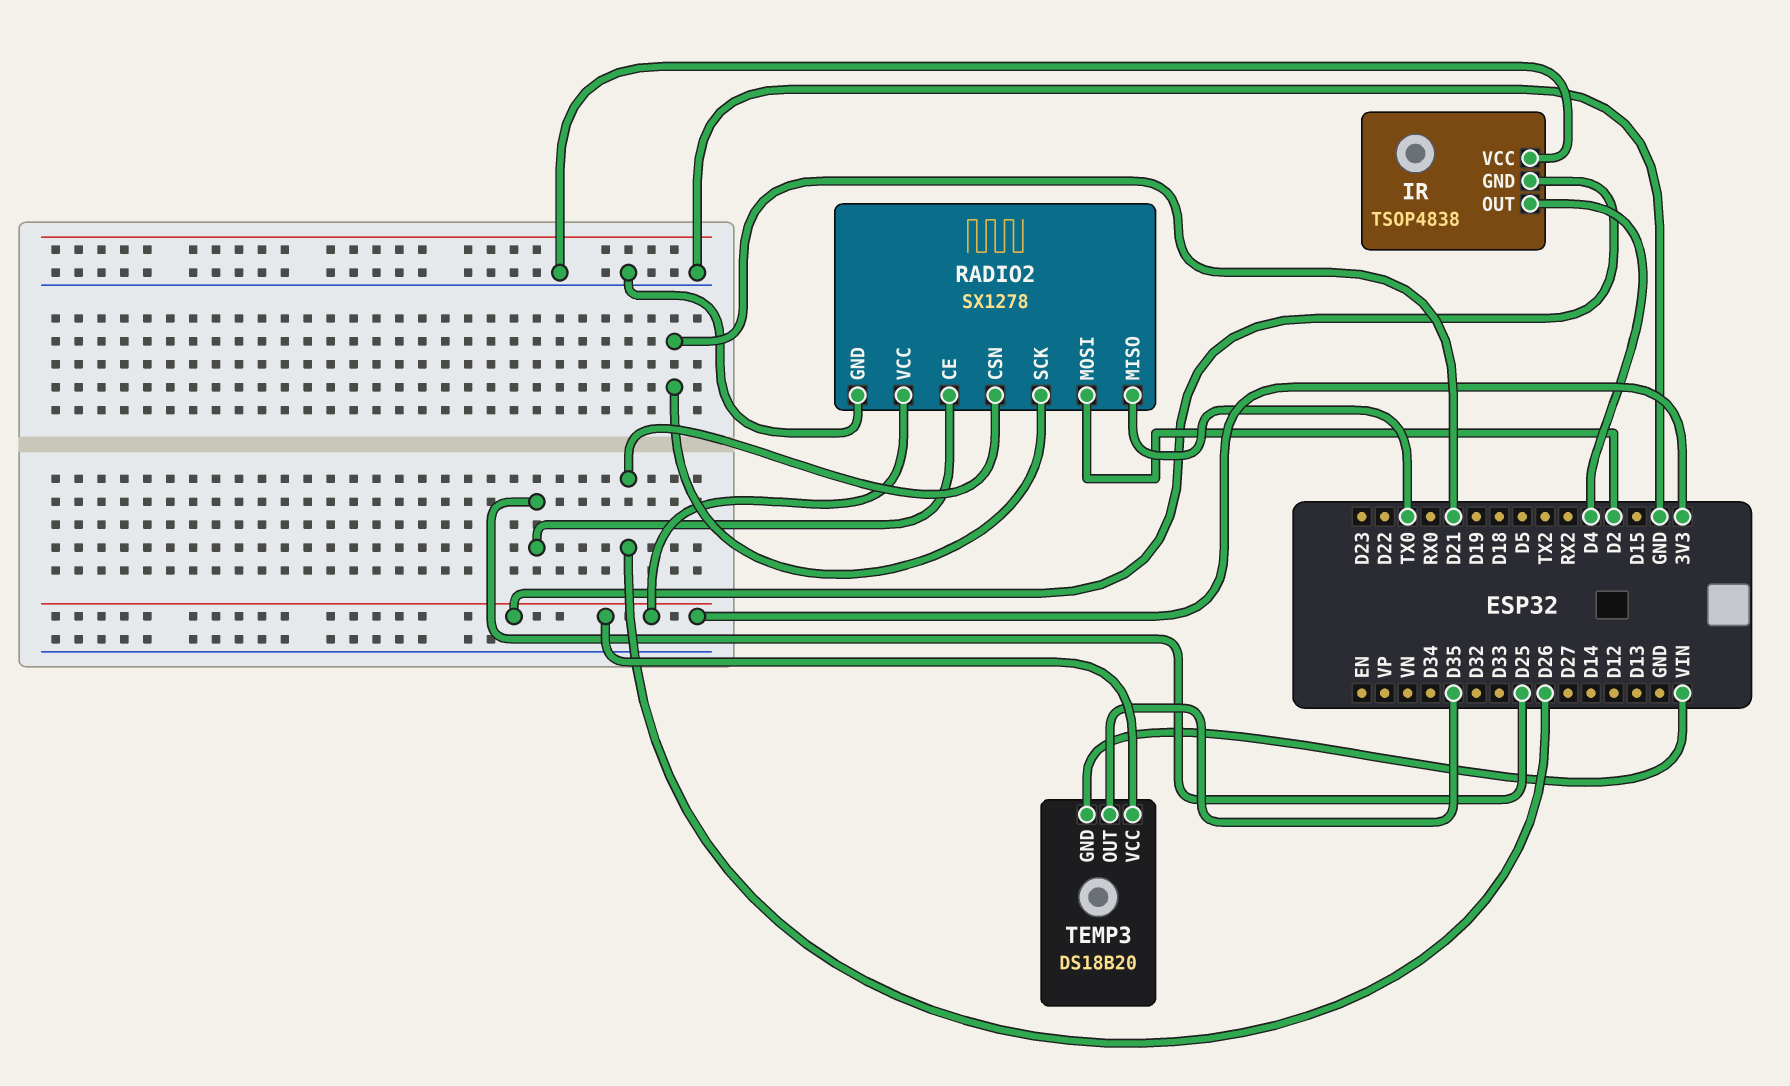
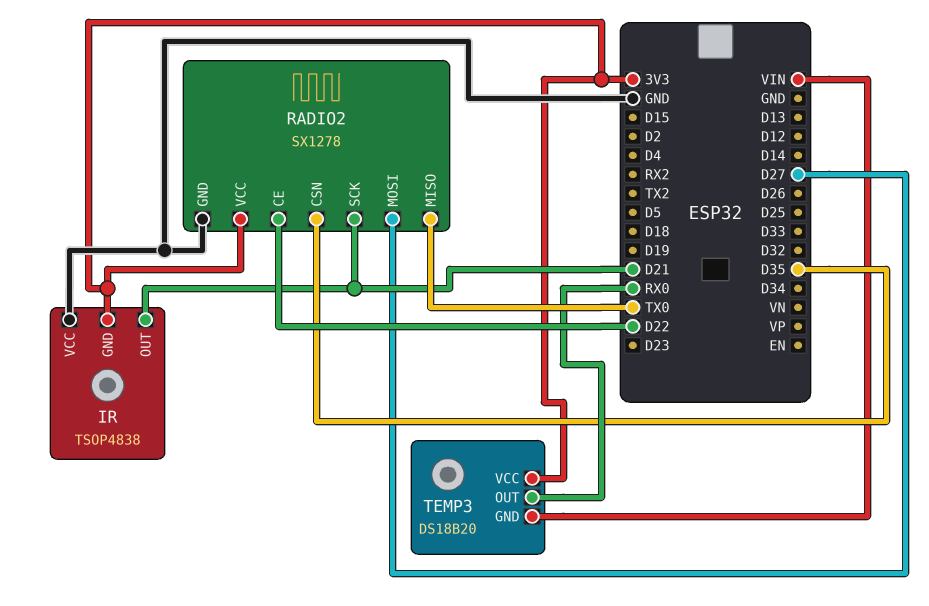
IR pin OUT: D4 -> D21
RADIO2 pin CE: D25 -> D22
RADIO2 pin CSN: D26 -> D35
RADIO2 pin MOSI: D2 -> D27
TEMP3 pin OUT: D35 -> RX0

